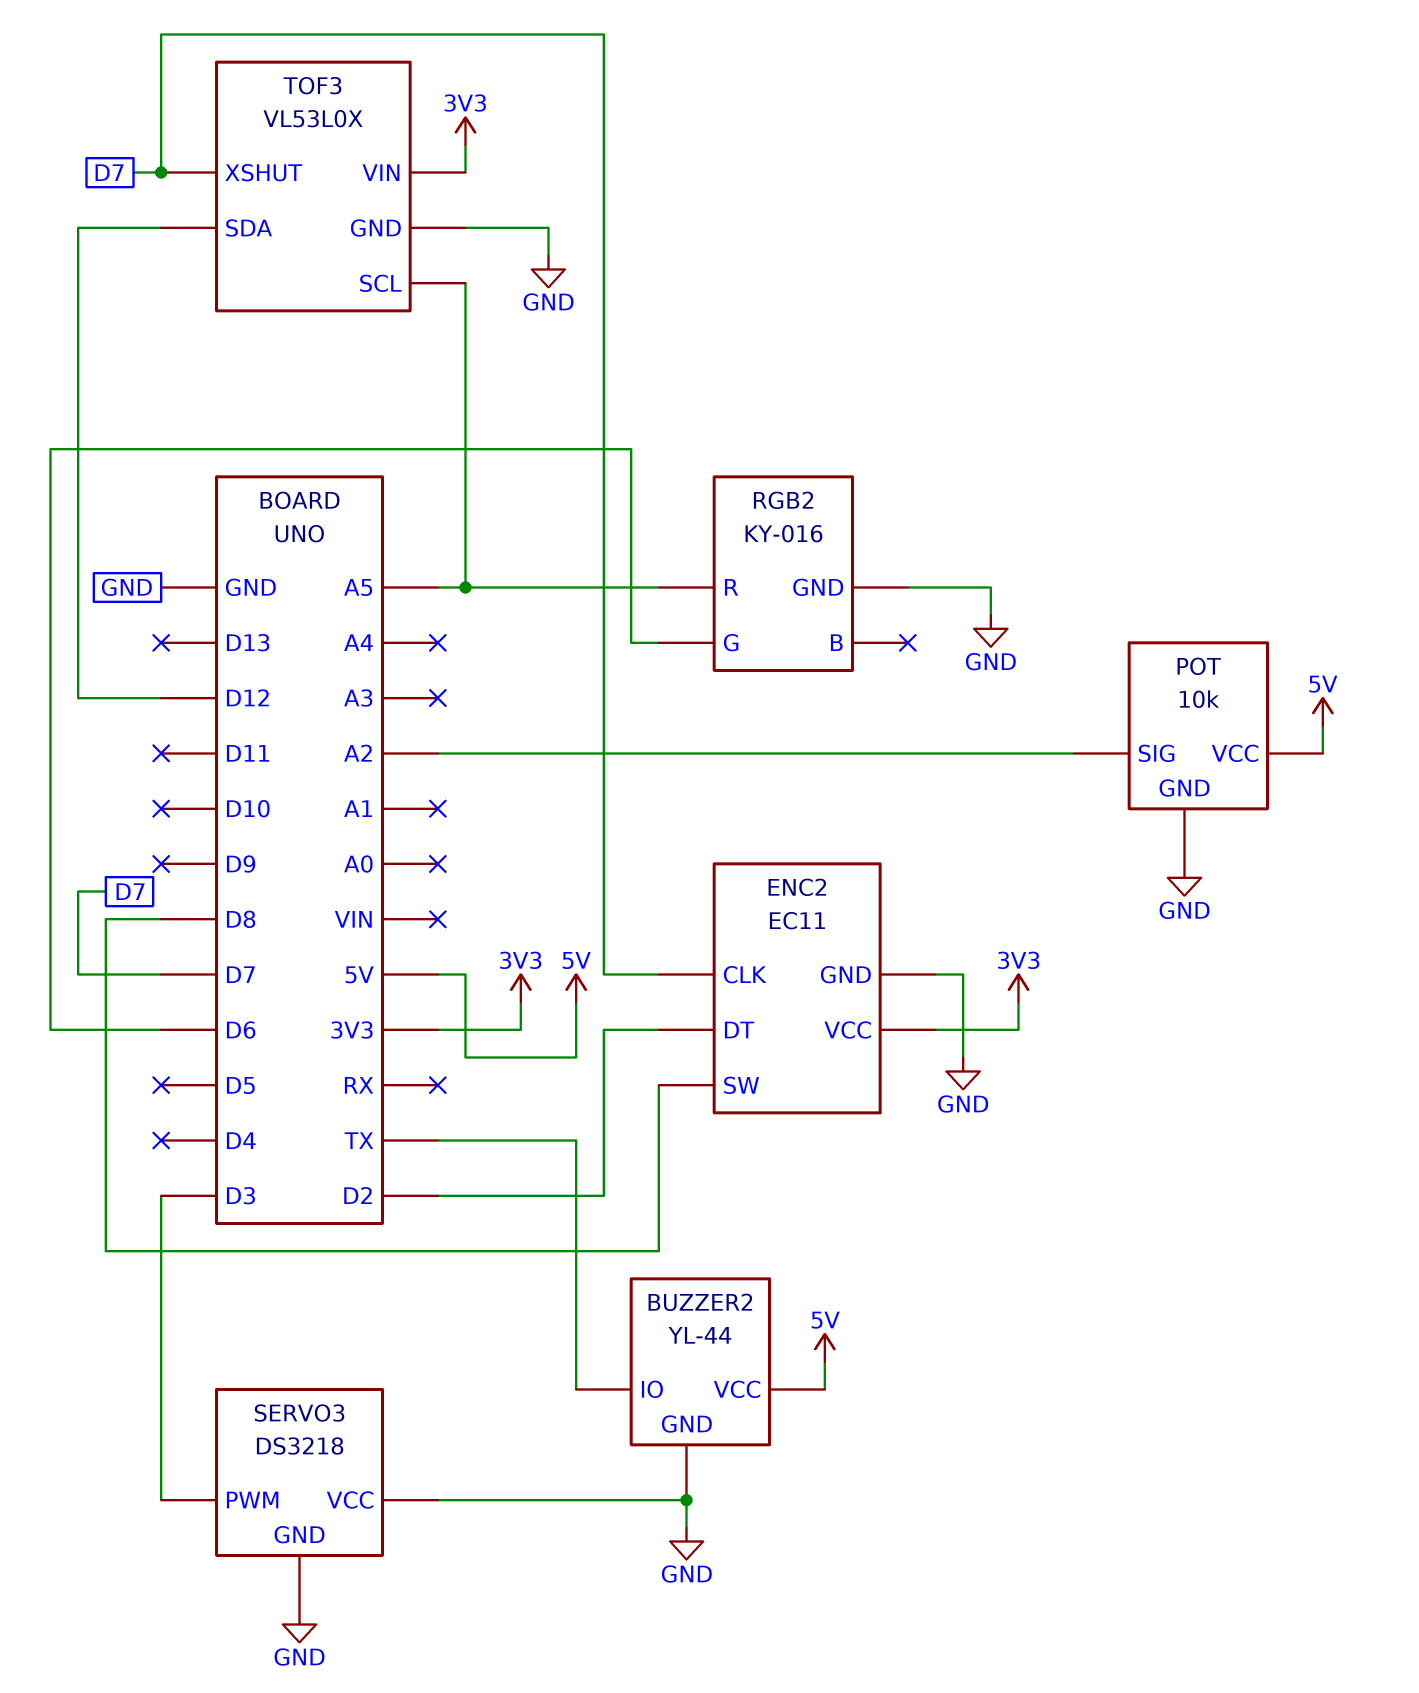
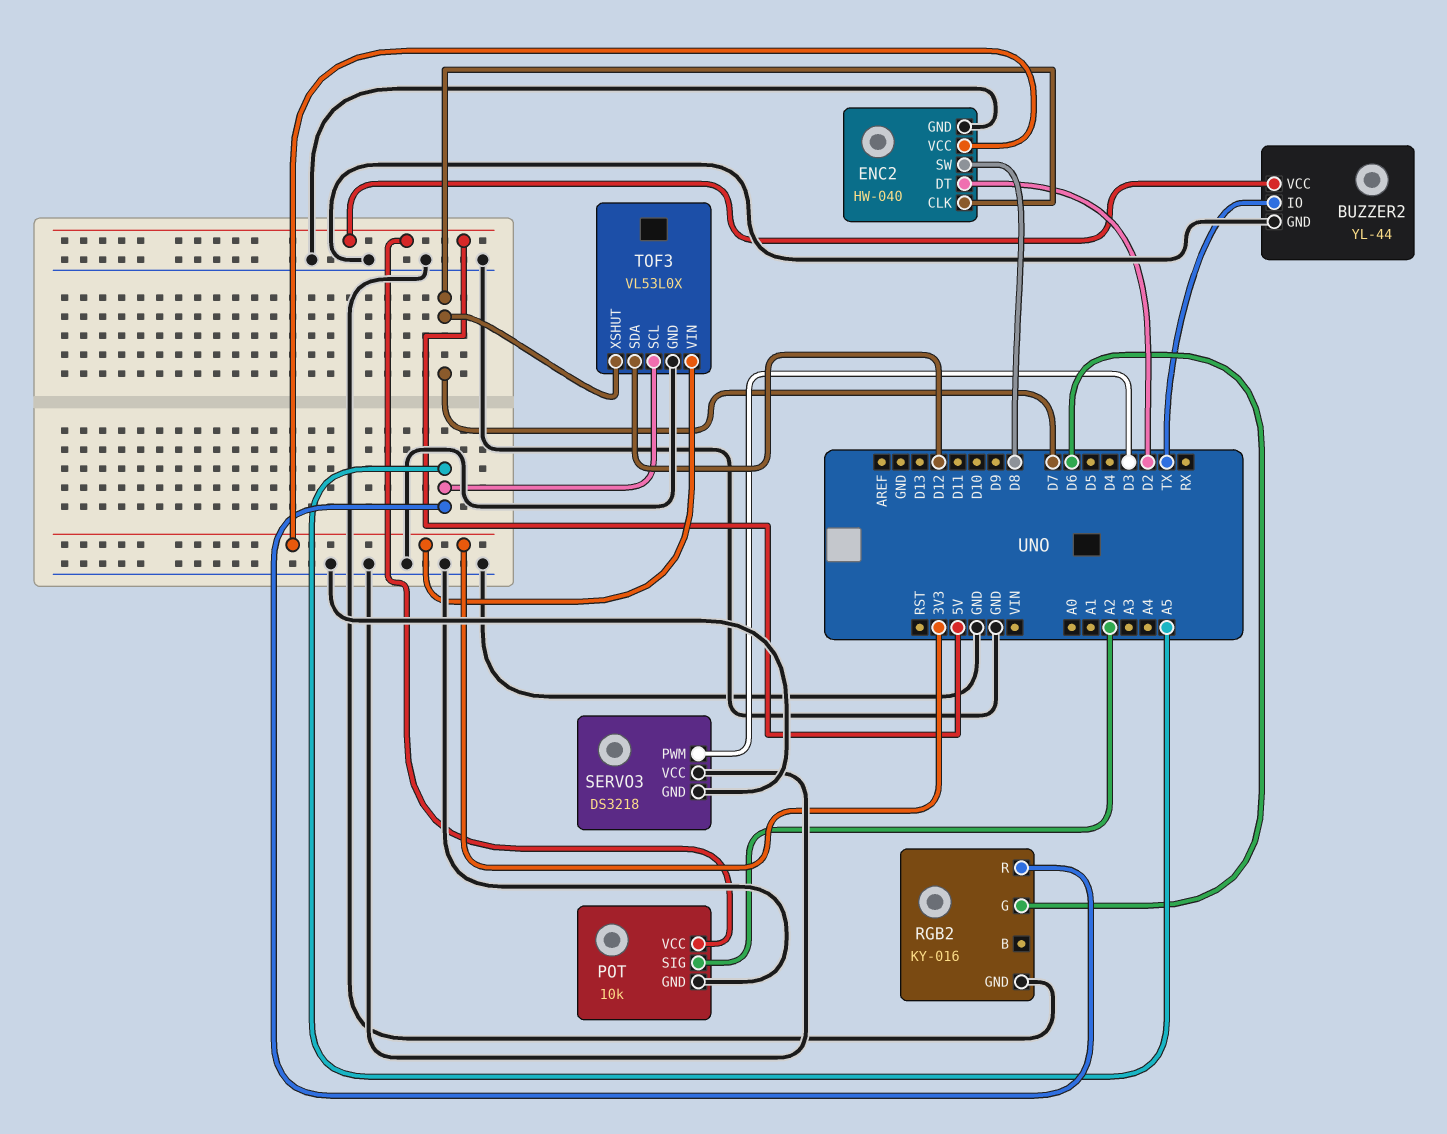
ENC2: EC11 -> HW-040

